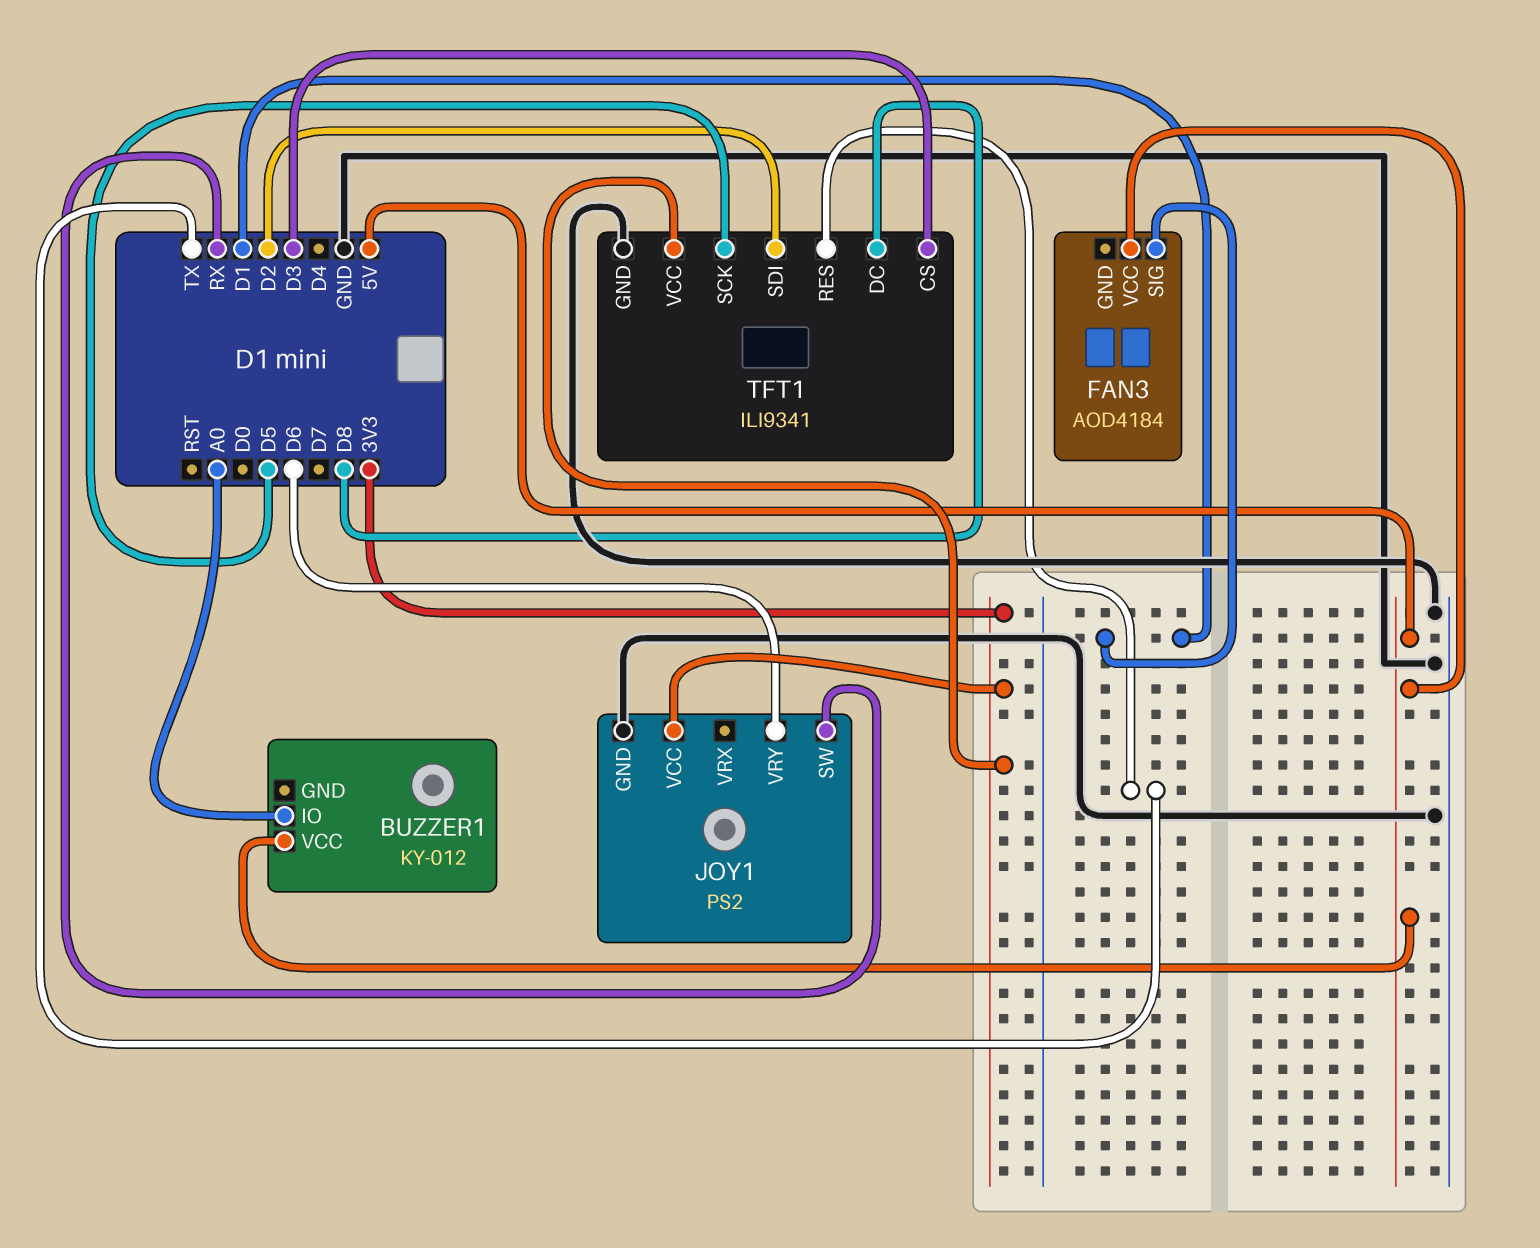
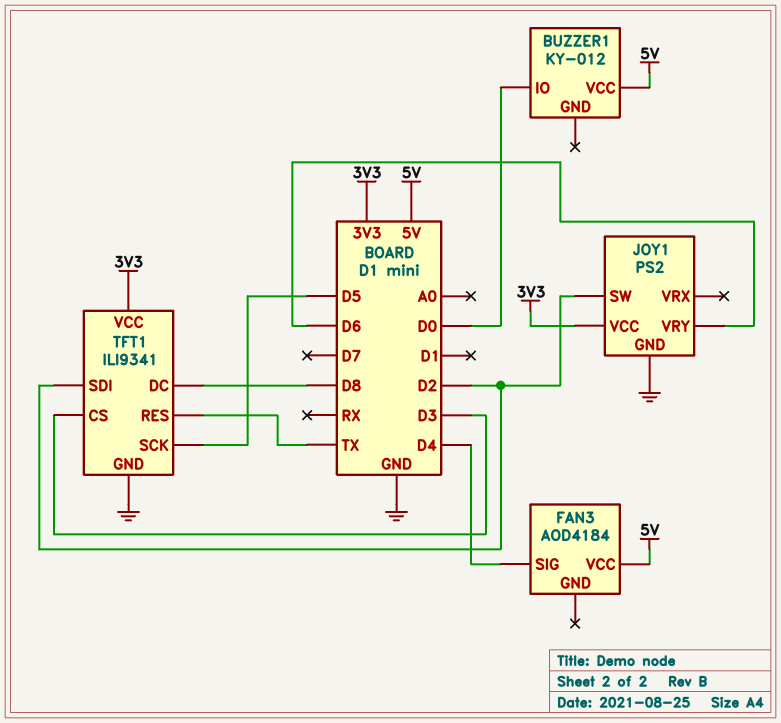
BUZZER1 pin IO: A0 -> D0
FAN3 pin SIG: D1 -> D4
JOY1 pin SW: RX -> D2

